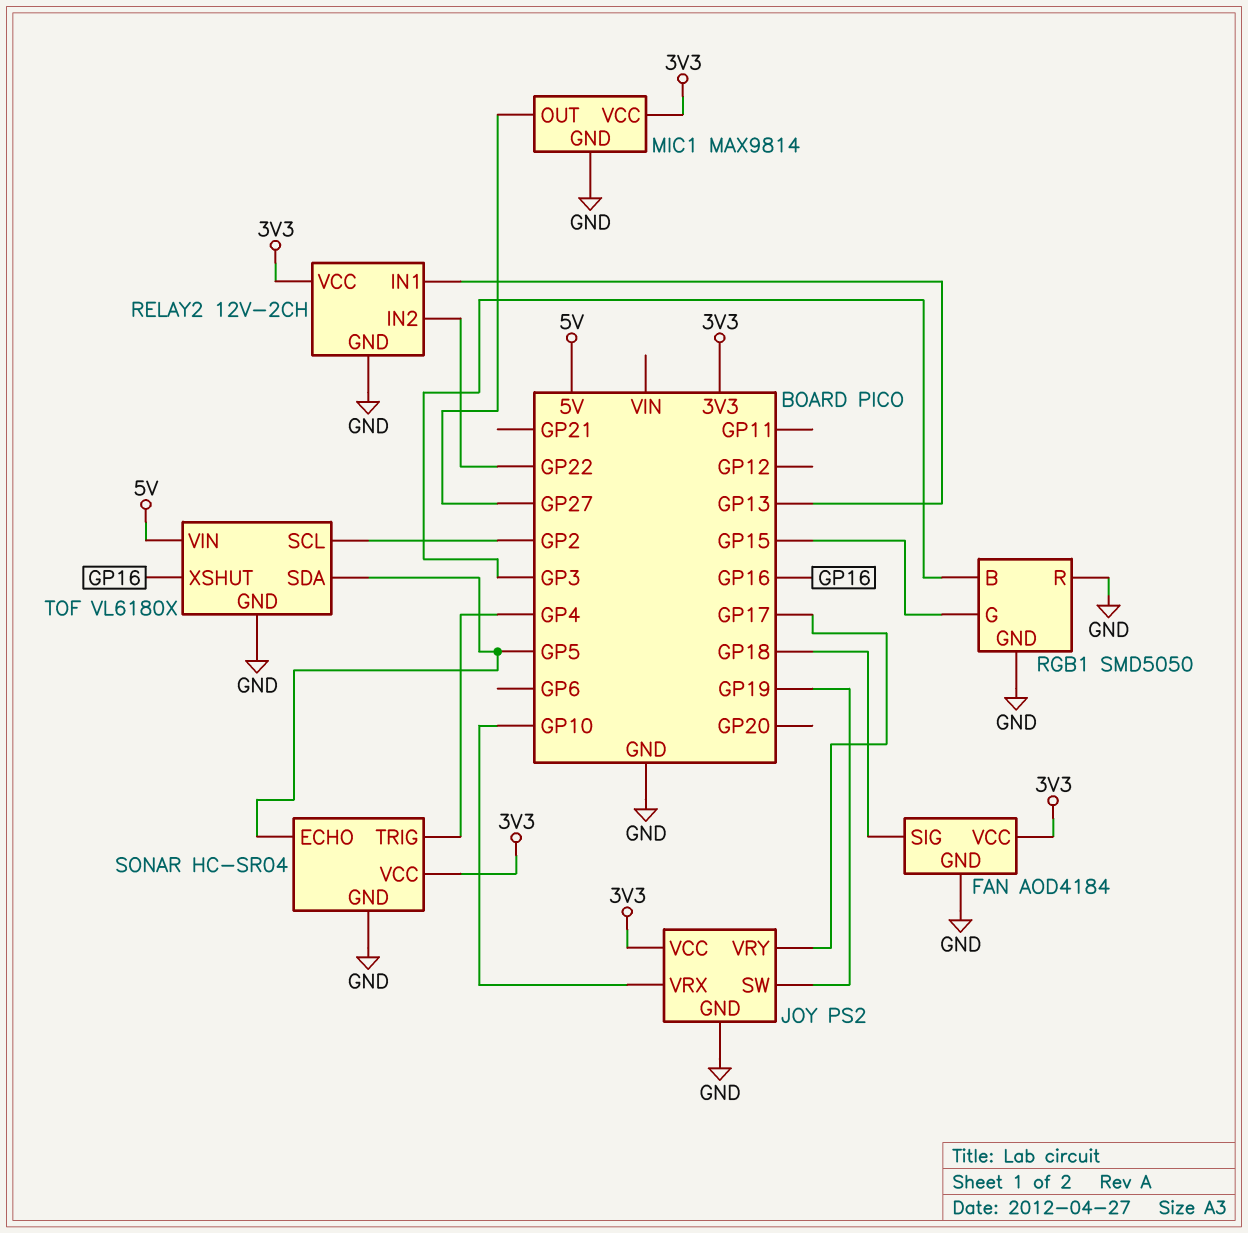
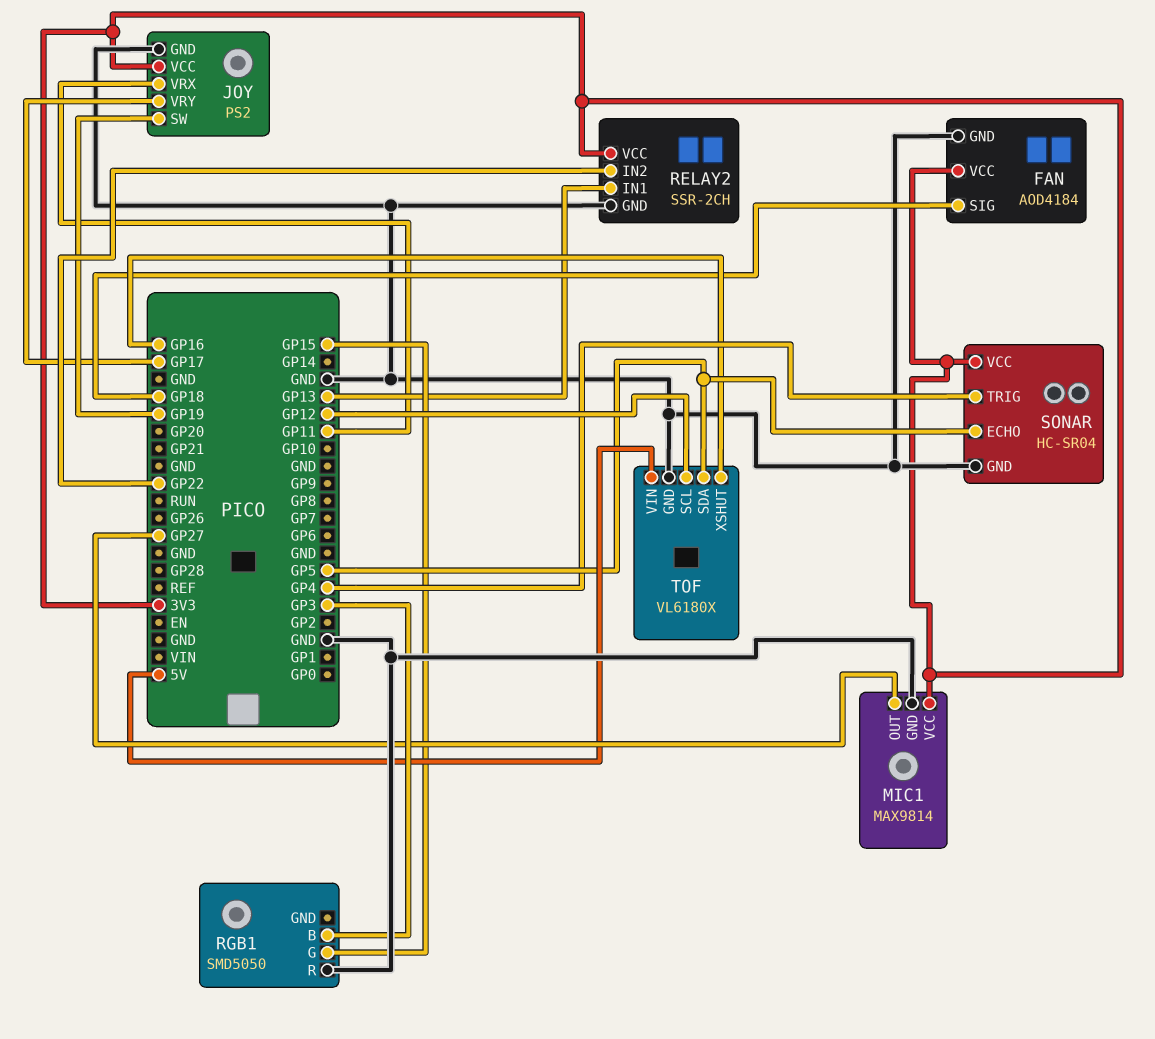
JOY pin VRX: GP10 -> GP11
RELAY2: 12V-2CH -> SSR-2CH
RGB1 pin GND: GND -> none
TOF pin SCL: GP2 -> GP12

